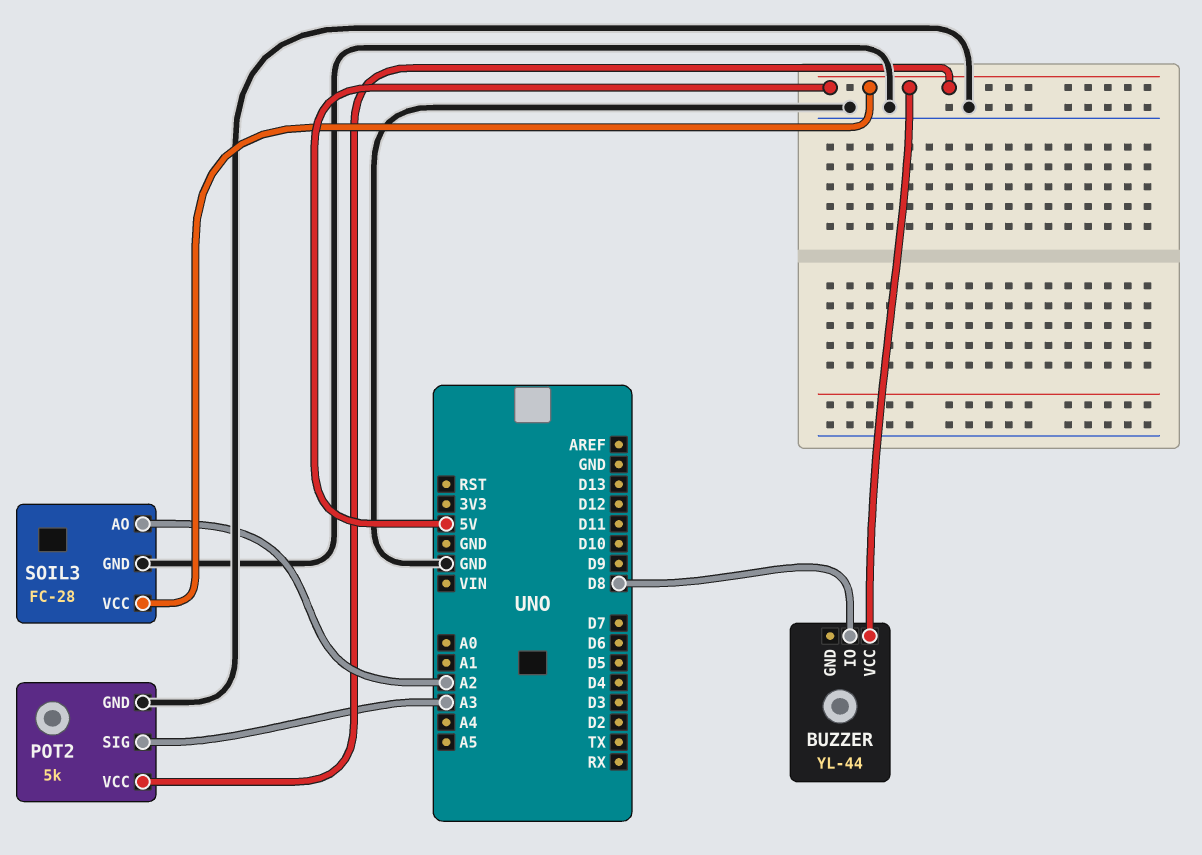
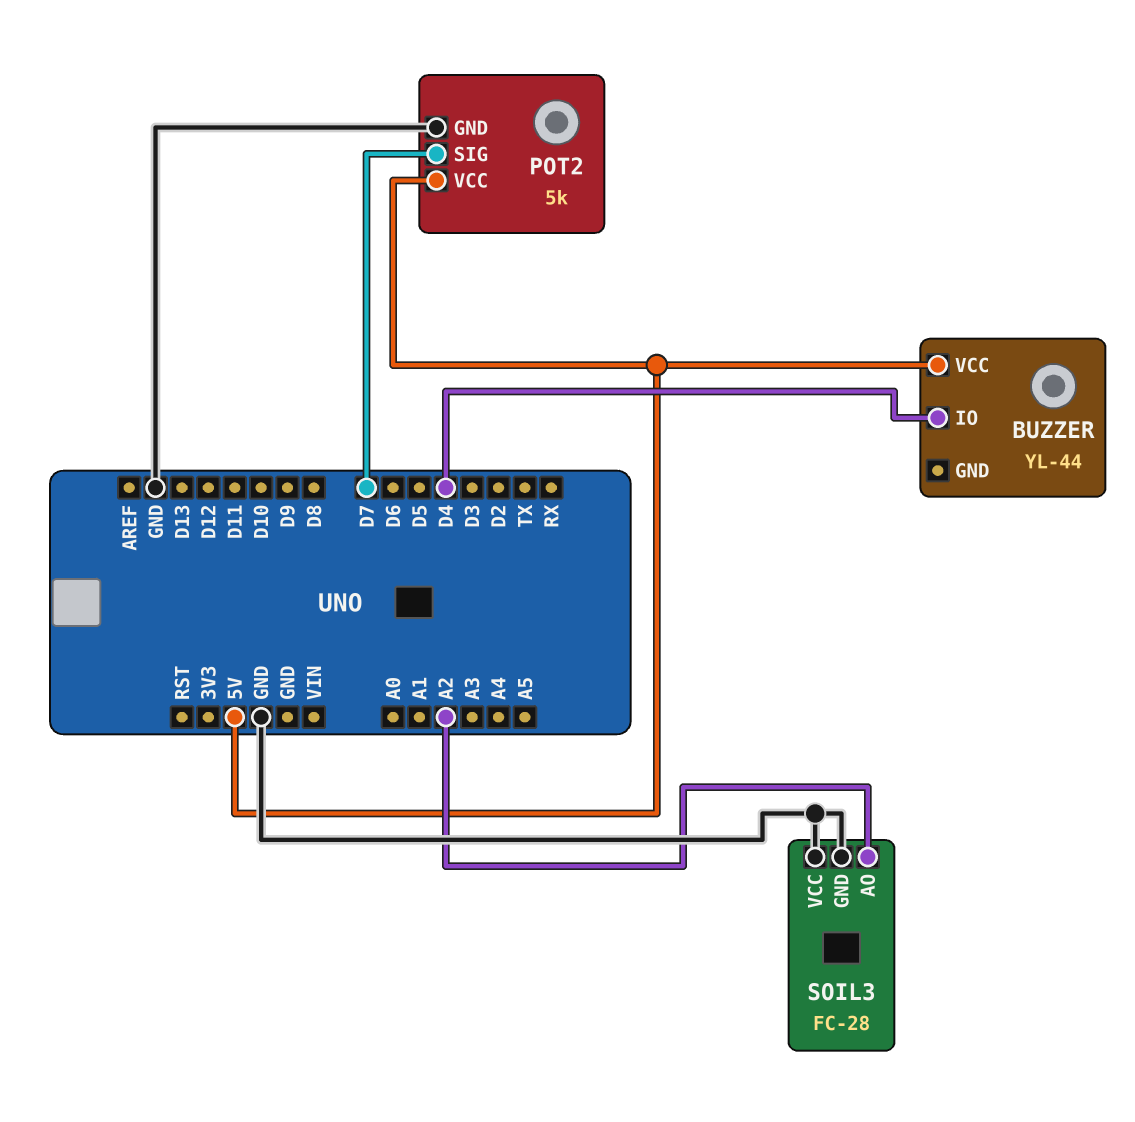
BUZZER pin IO: D8 -> D4
POT2 pin SIG: A3 -> D7
SOIL3 pin VCC: 5V -> GND

